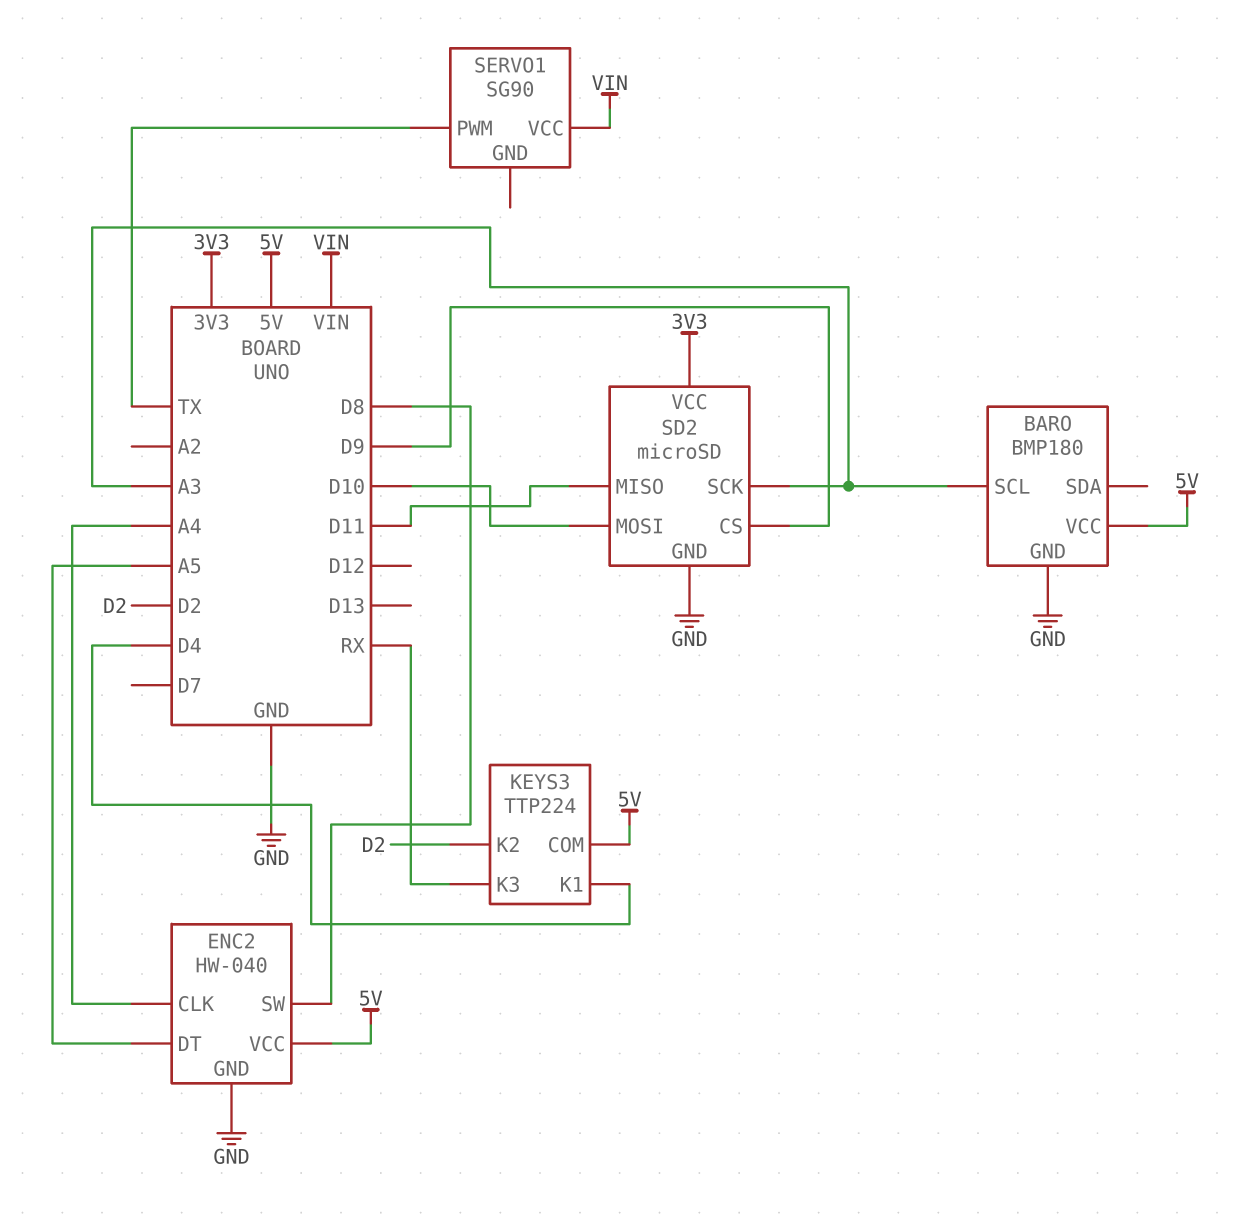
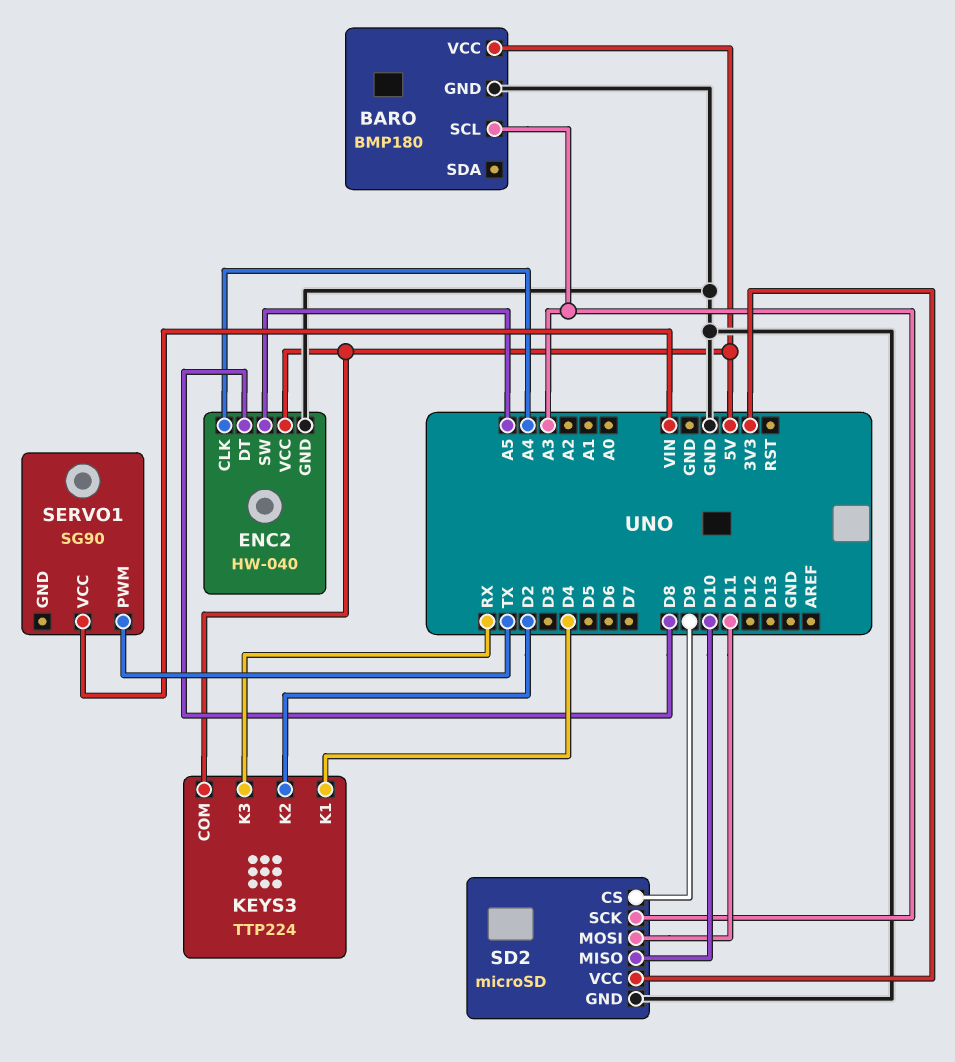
ENC2 pin DT: A5 -> D8
ENC2 pin SW: D8 -> A5
SD2 pin MISO: D11 -> D10
SD2 pin MOSI: D10 -> D11

